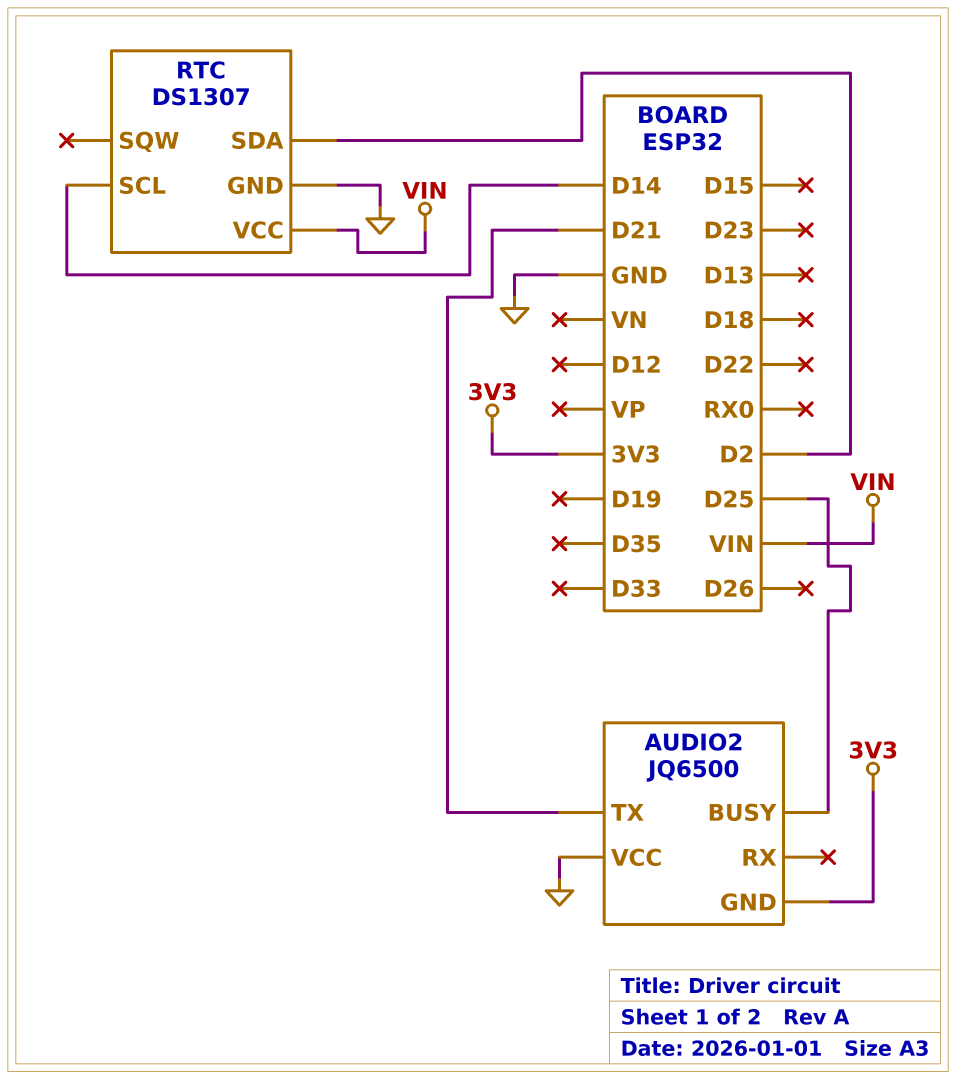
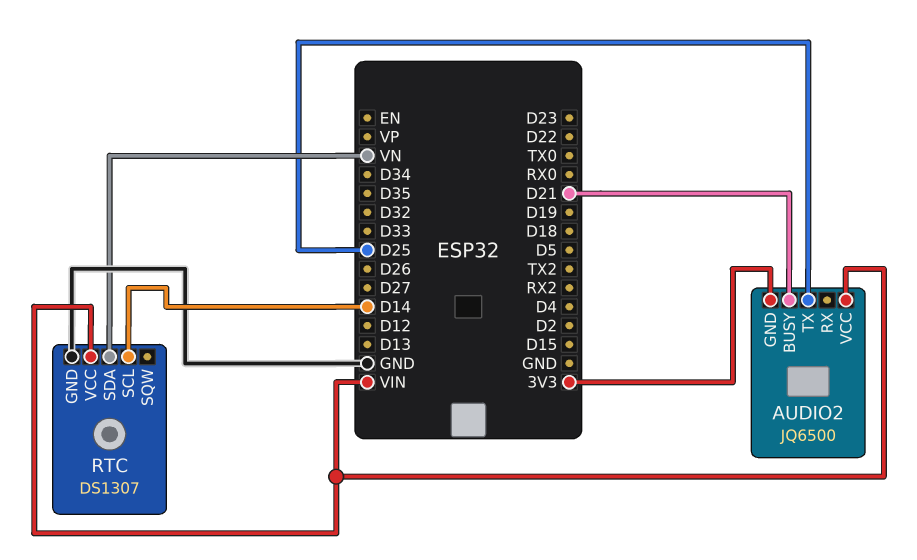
AUDIO2 pin BUSY: D25 -> D21
AUDIO2 pin TX: D21 -> D25
AUDIO2 pin VCC: GND -> VIN
RTC pin SDA: D2 -> VN

